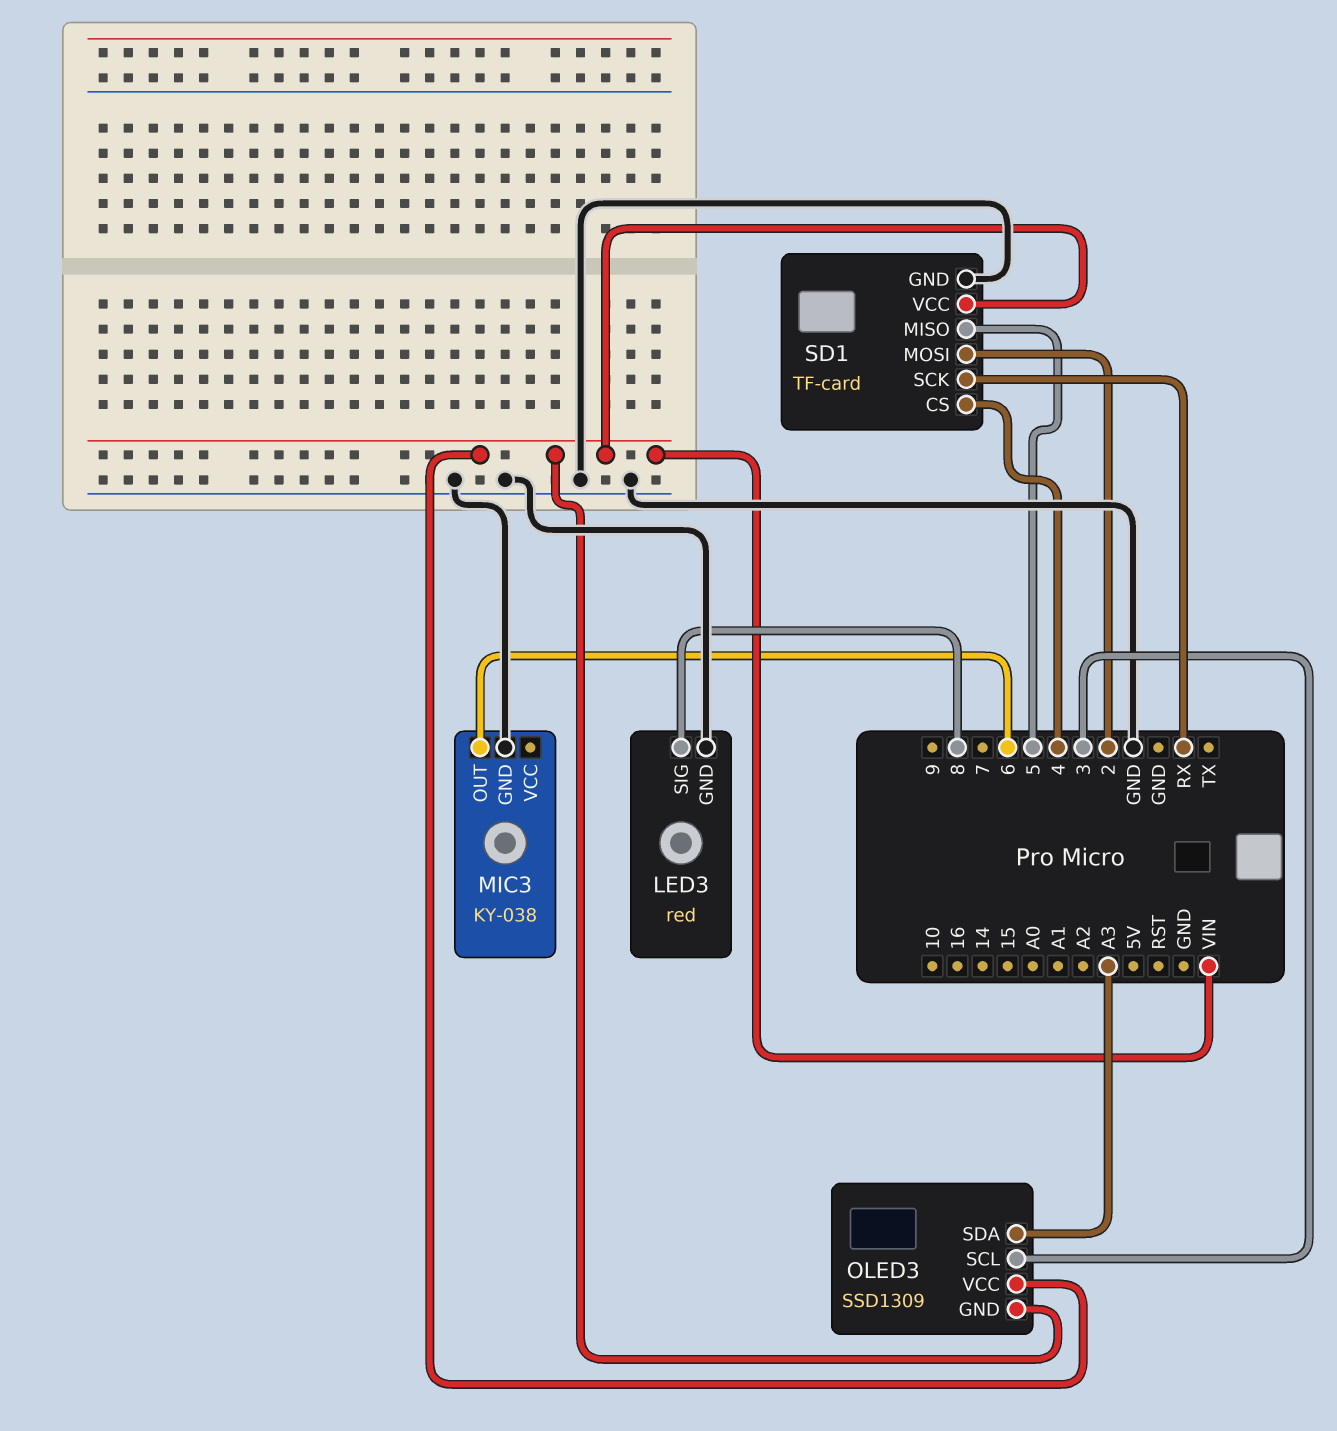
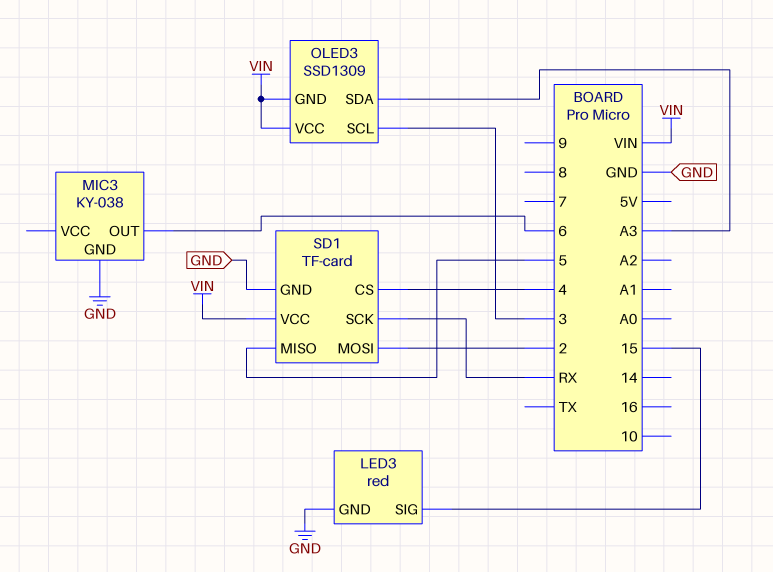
LED3 pin SIG: 8 -> 15

